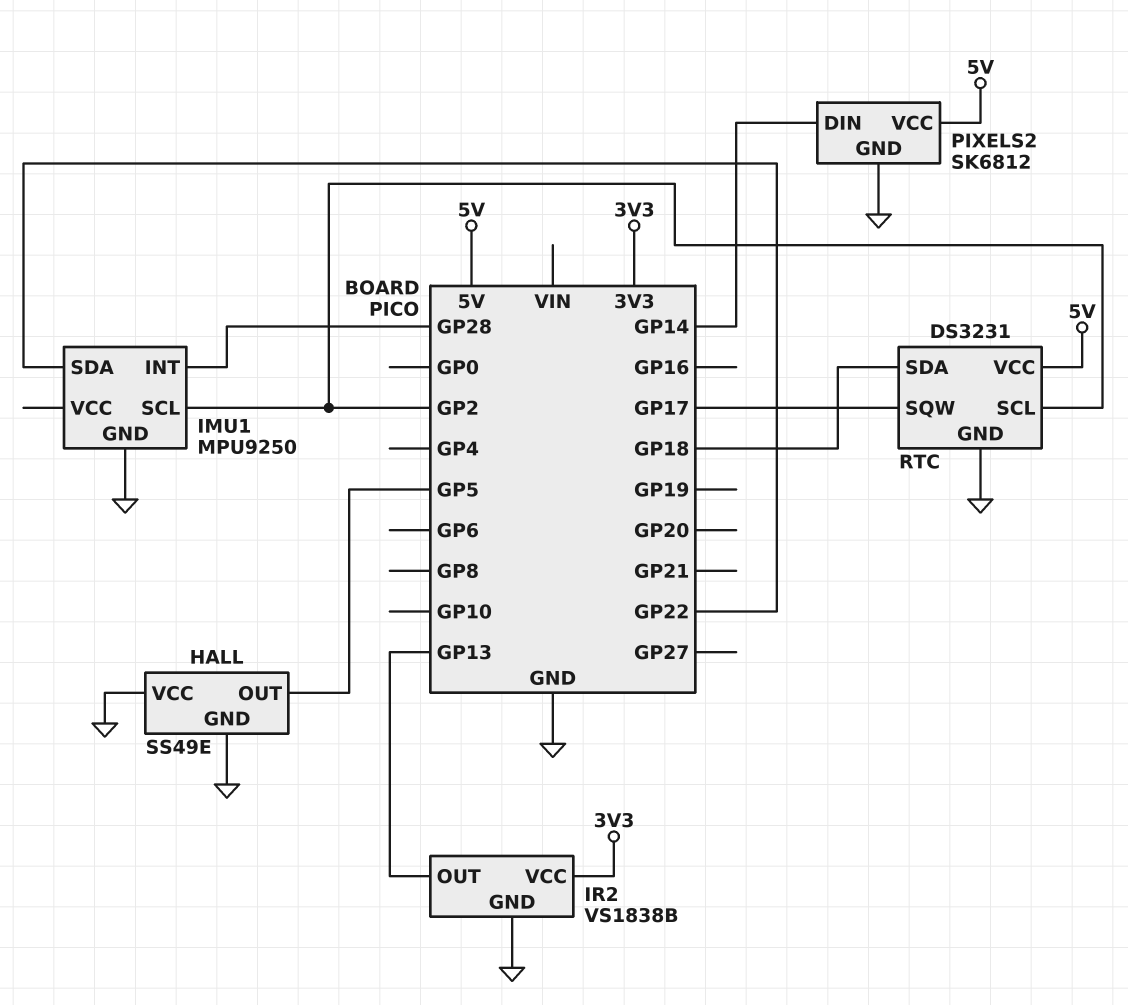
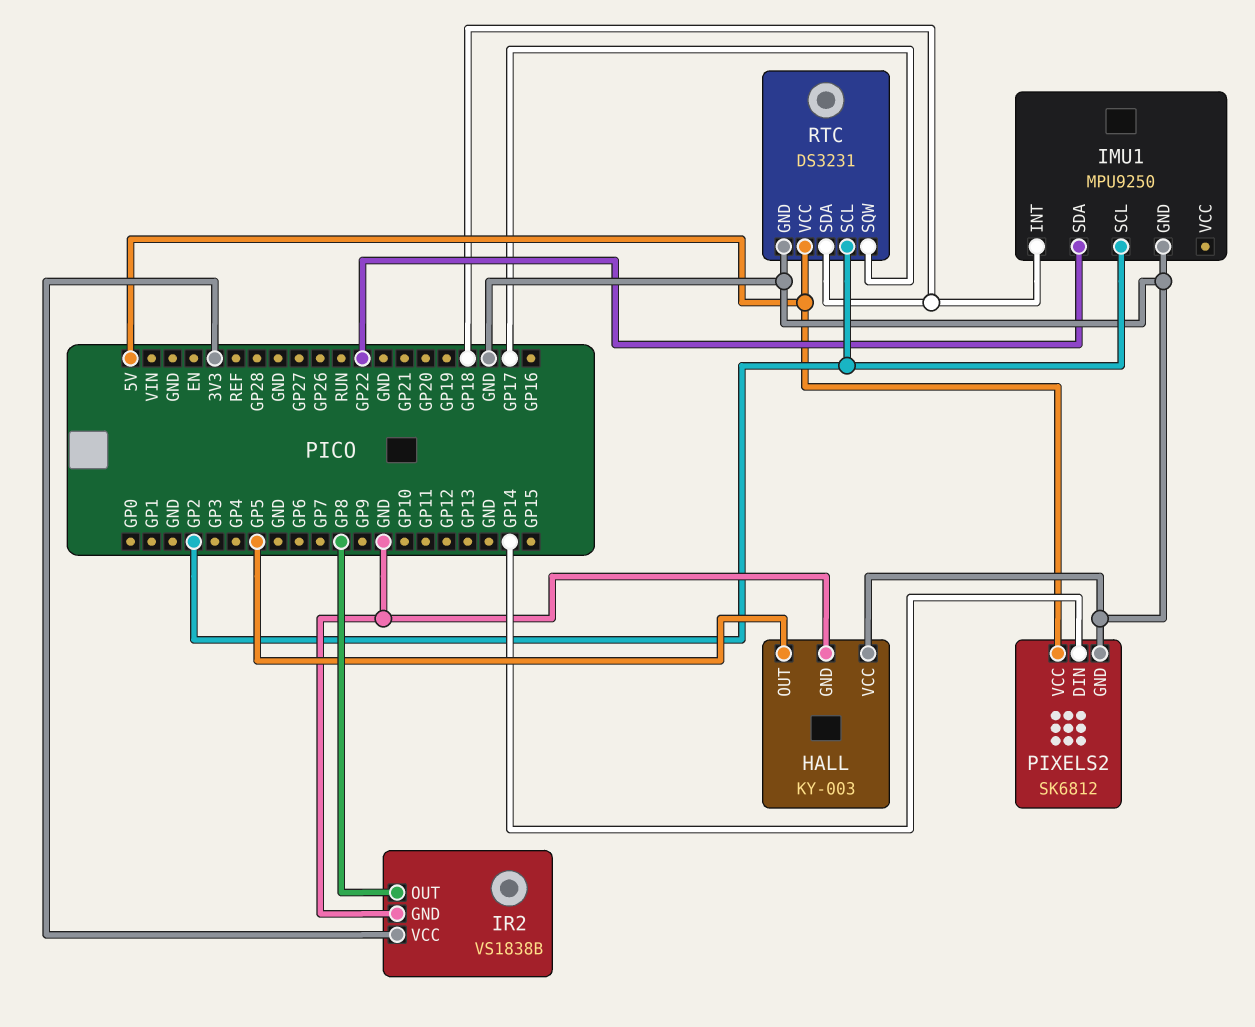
HALL: SS49E -> KY-003
IMU1 pin INT: GP28 -> GP18
IR2 pin OUT: GP13 -> GP8

